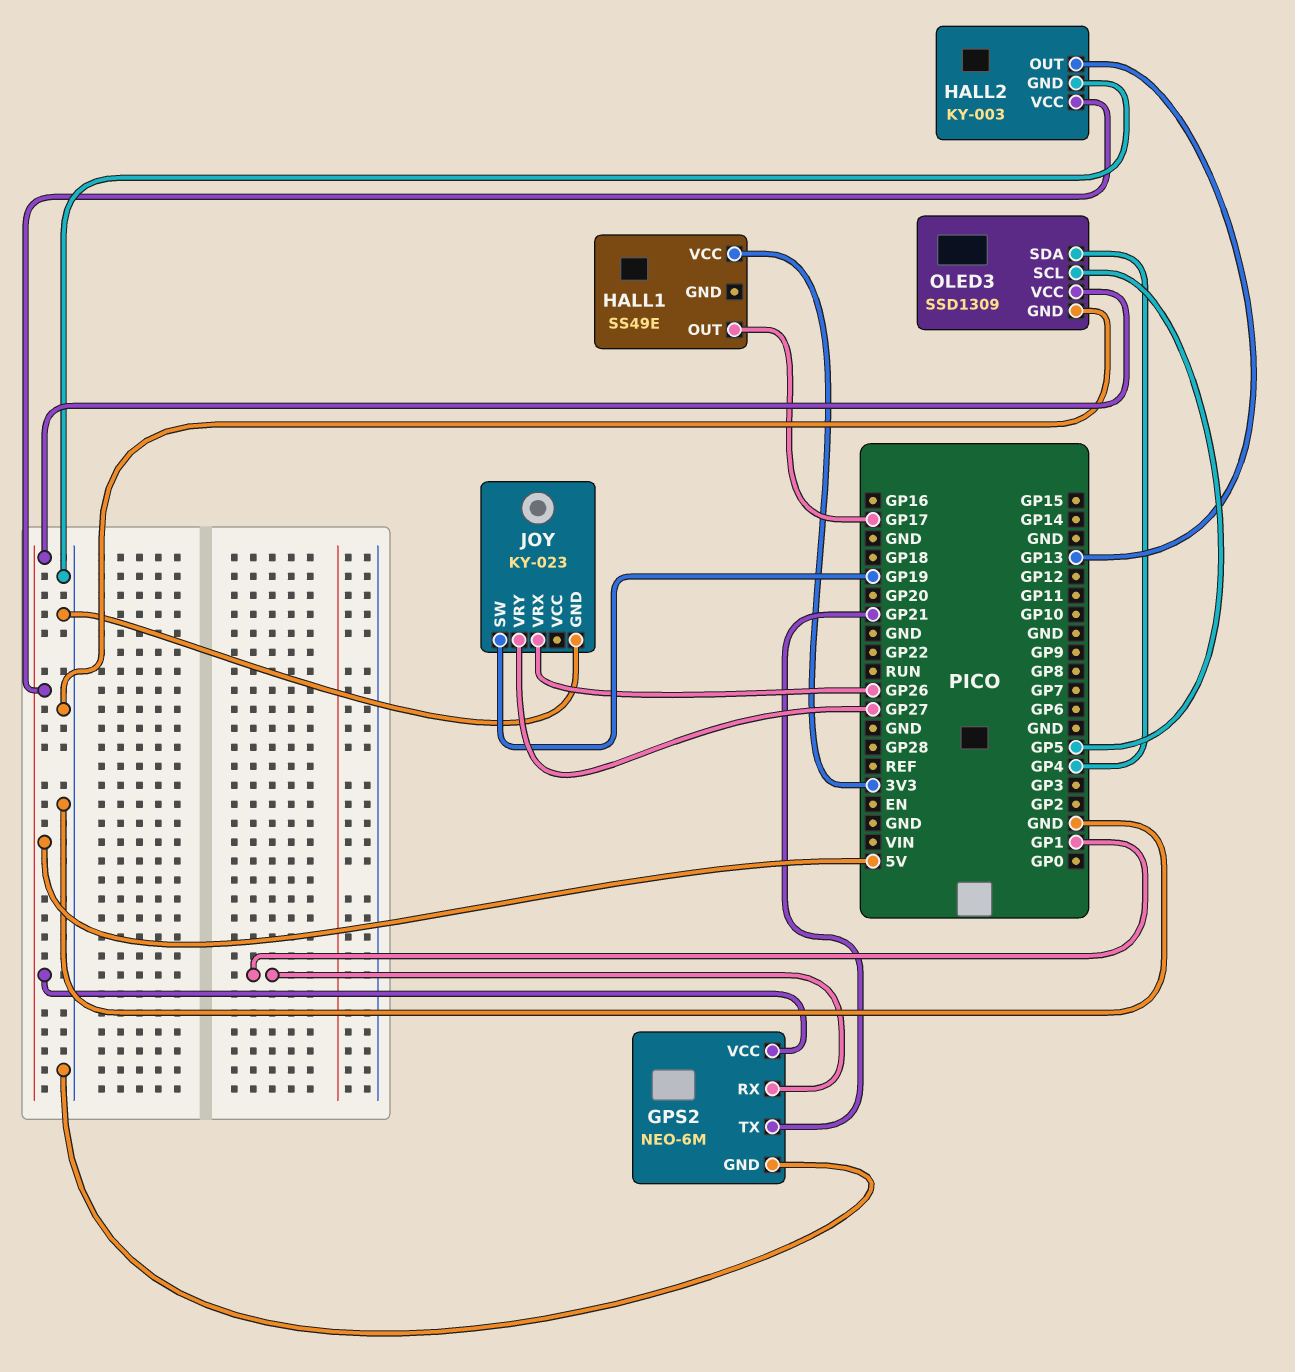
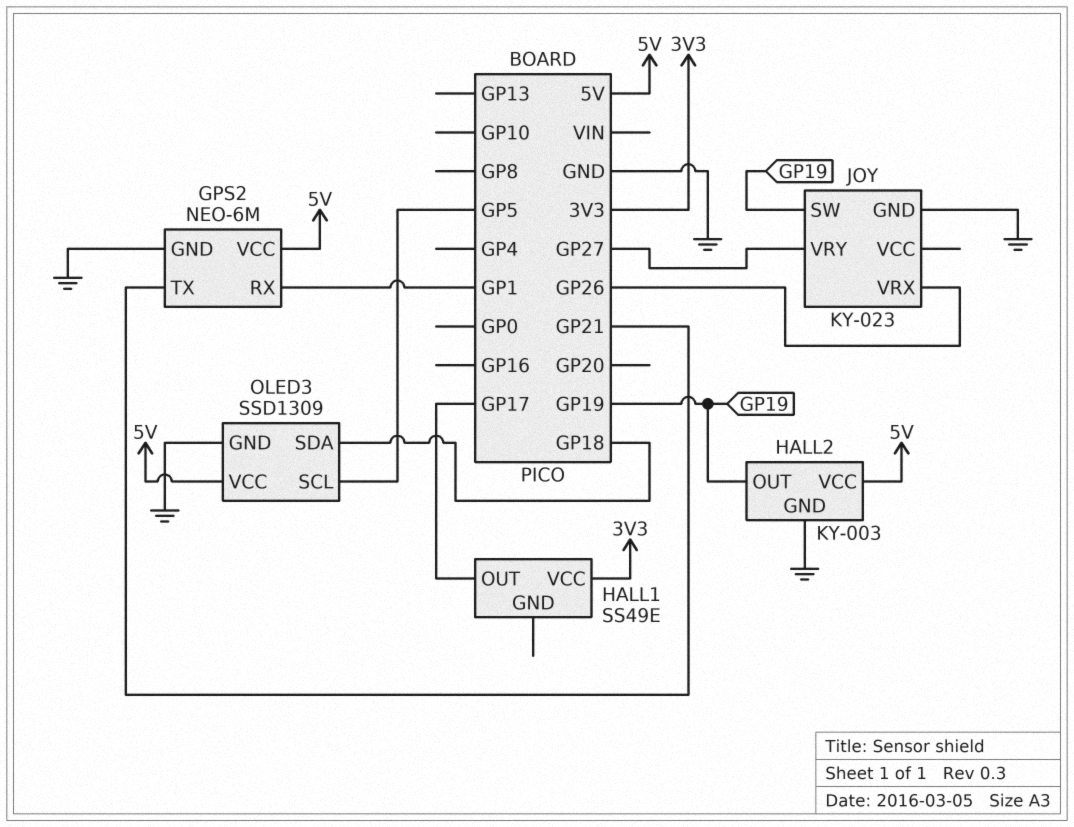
HALL2 pin OUT: GP13 -> GP19
OLED3 pin SDA: GP4 -> GP18

